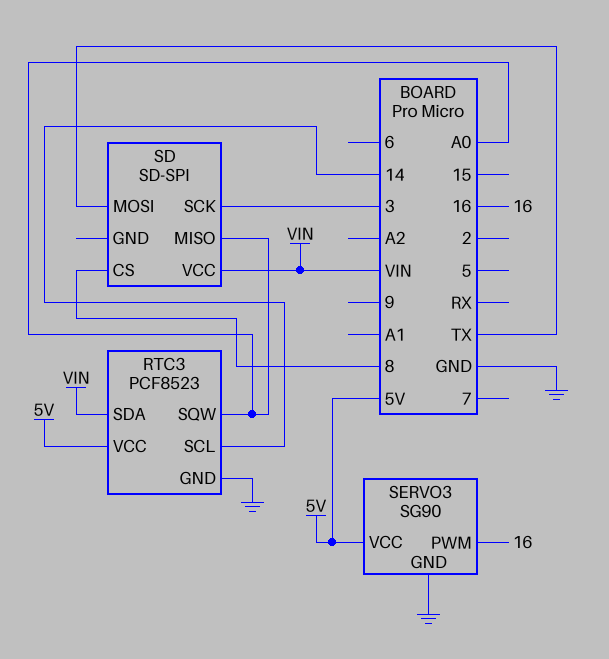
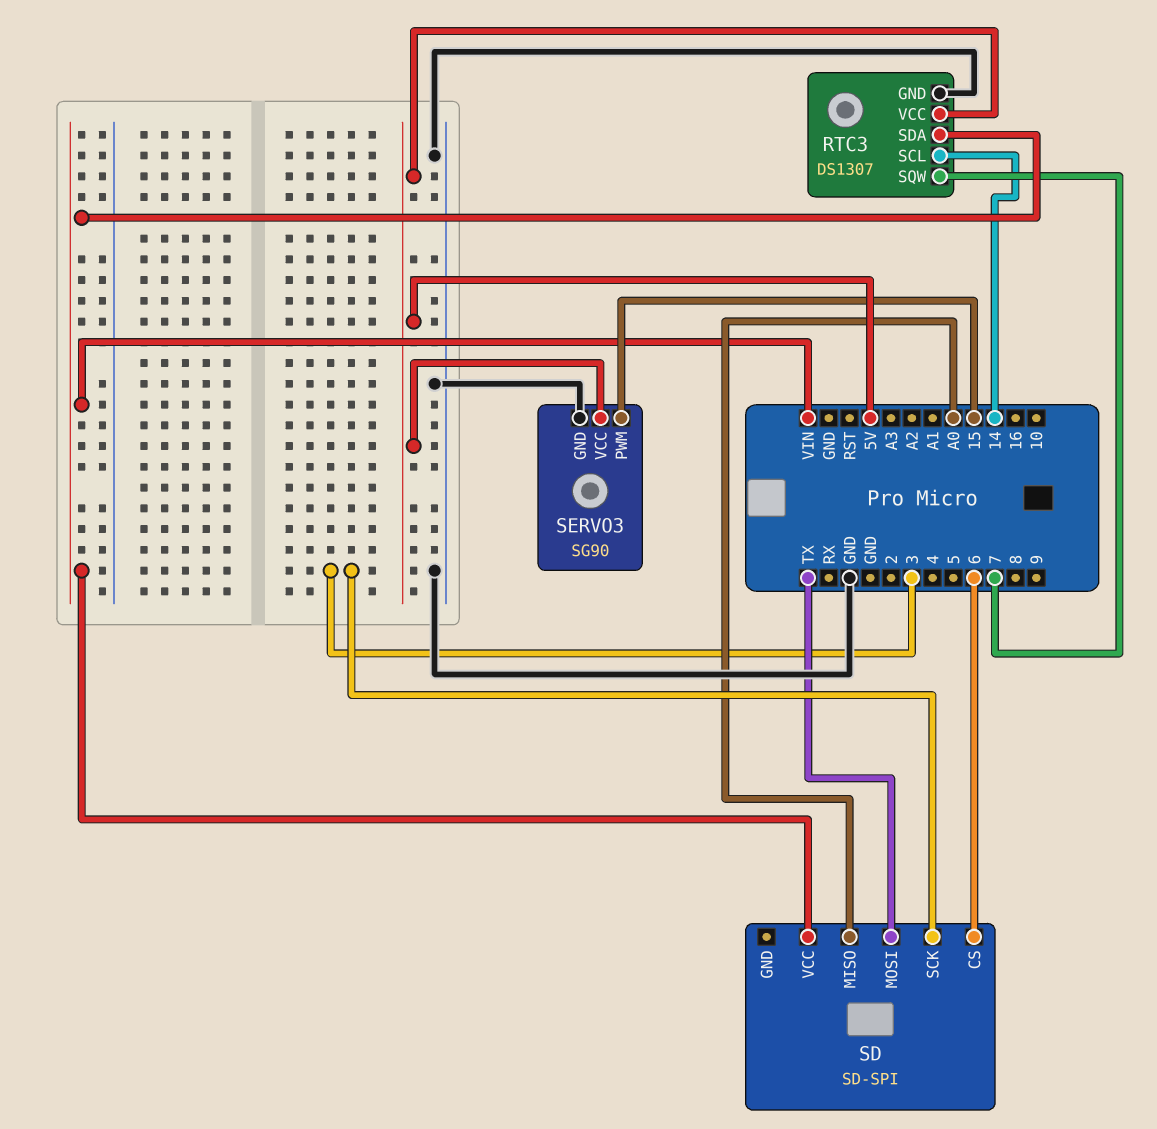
RTC3: PCF8523 -> DS1307
RTC3 pin SQW: A0 -> 7
SD pin CS: 8 -> 6
SERVO3 pin PWM: 16 -> 15

